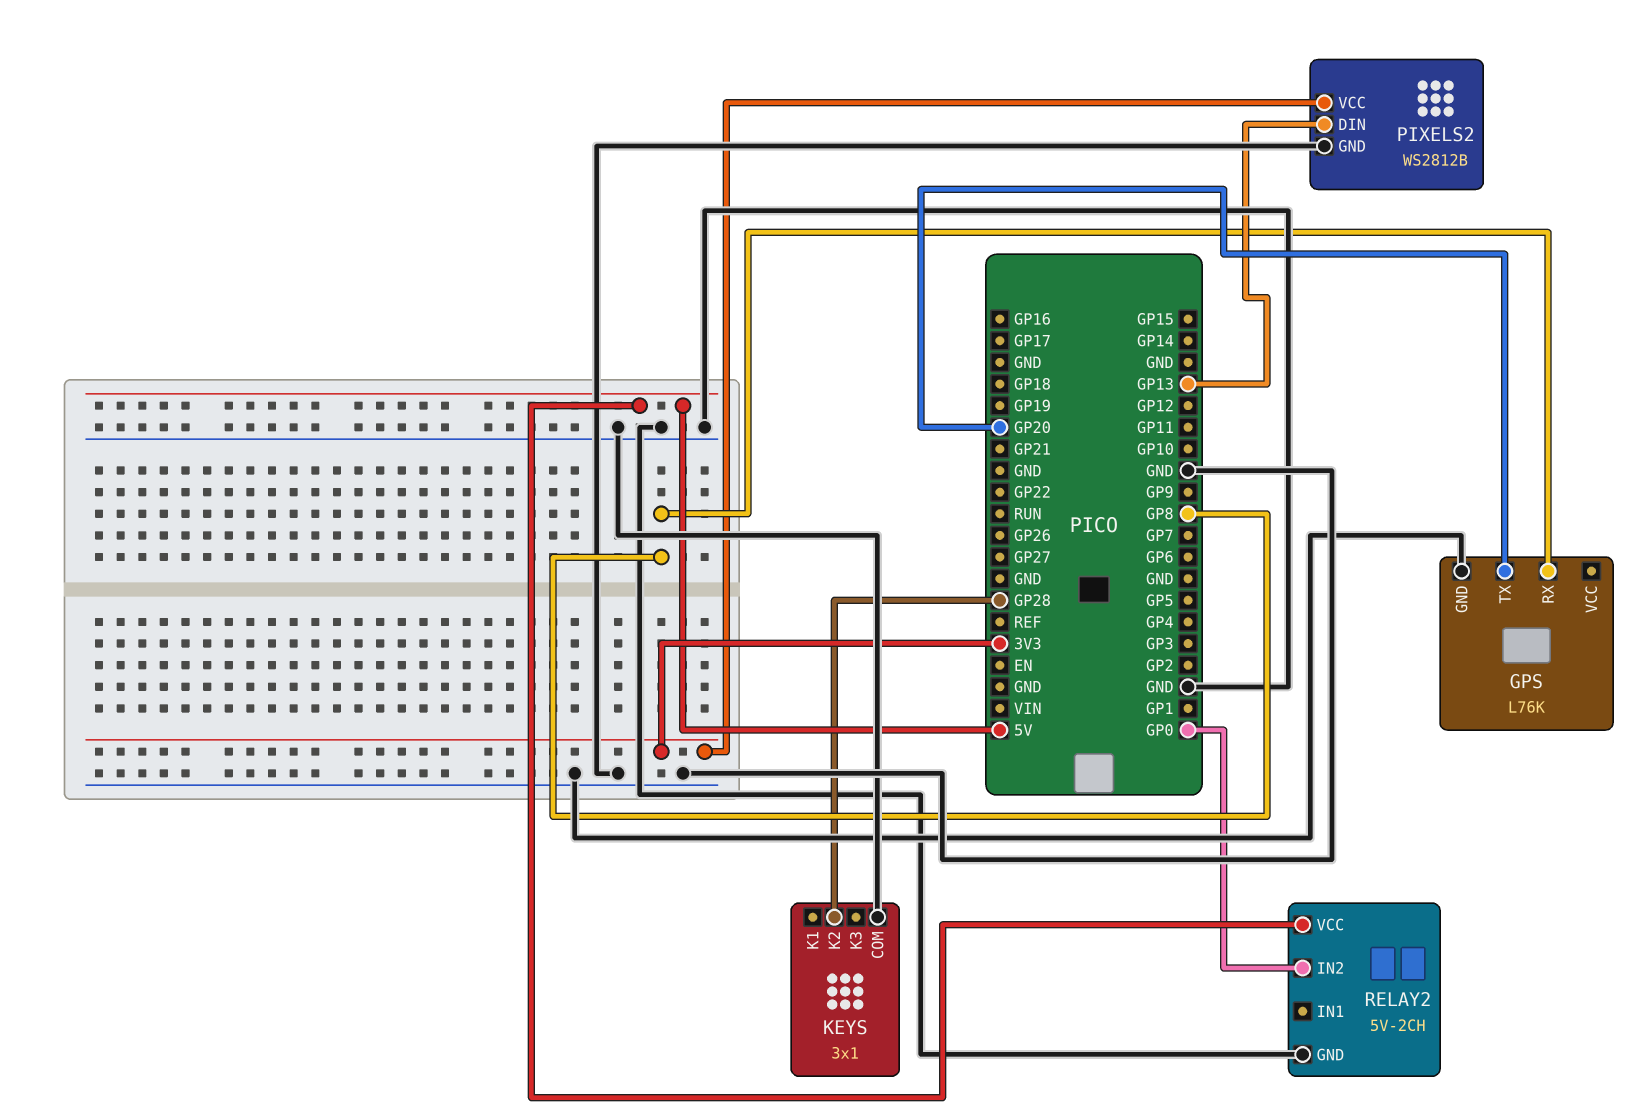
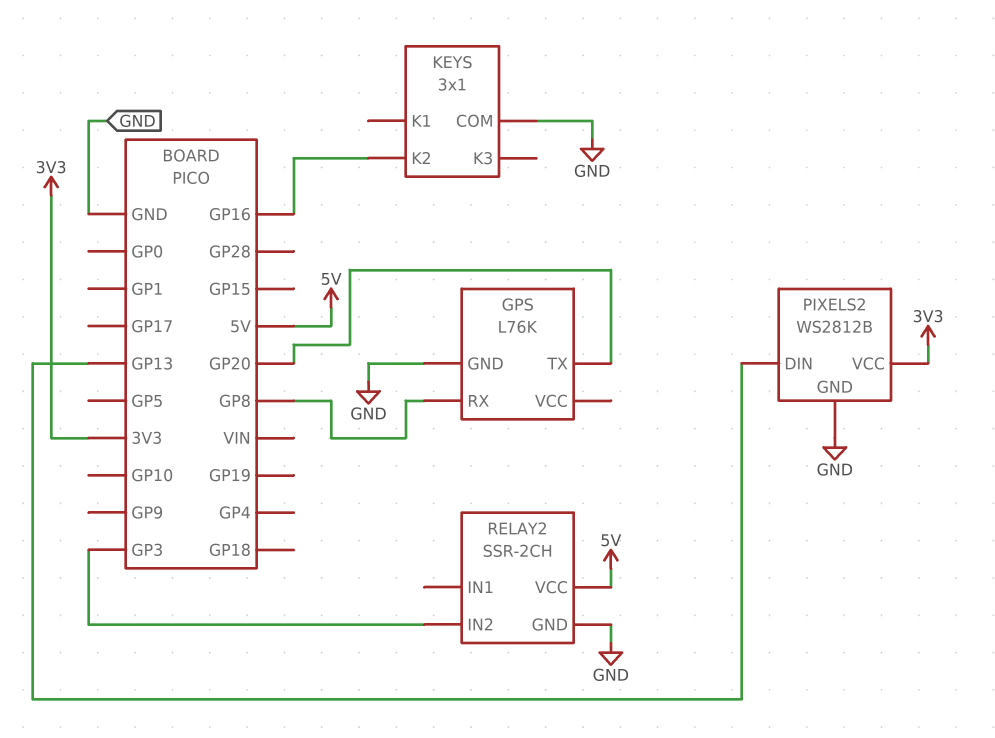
KEYS pin K2: GP28 -> GP16
RELAY2: 5V-2CH -> SSR-2CH
RELAY2 pin IN2: GP0 -> GP3

